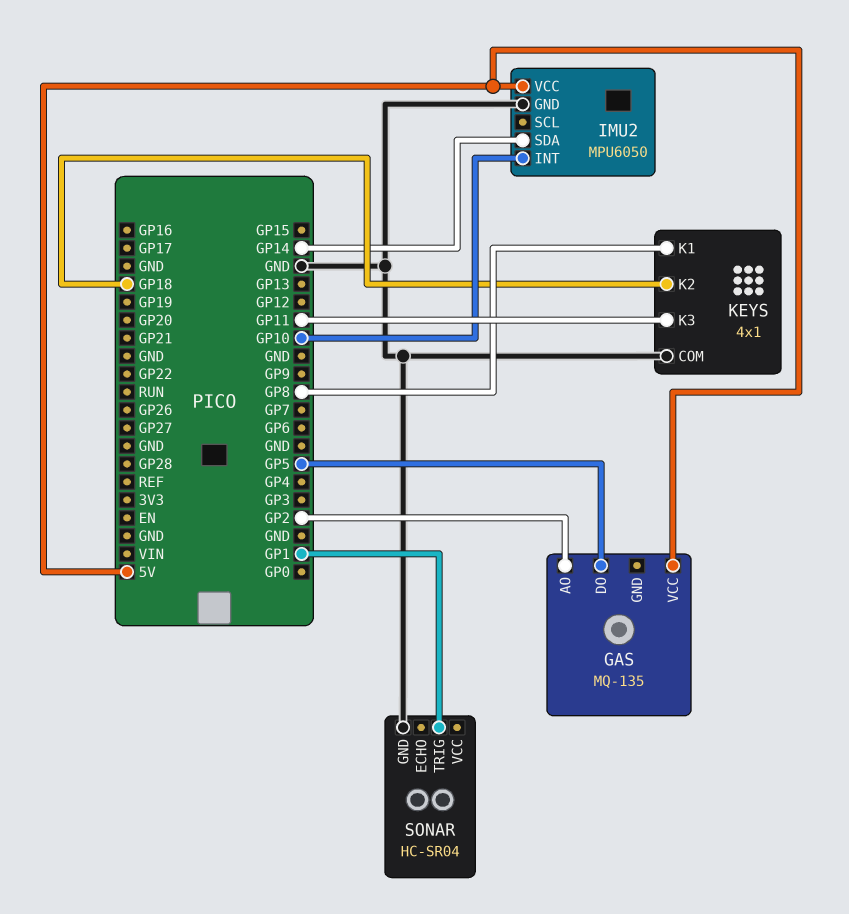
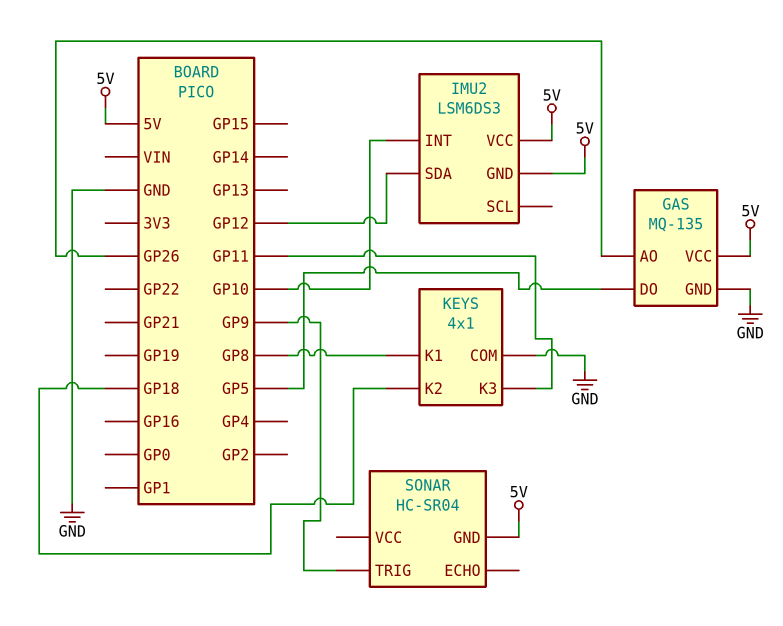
GAS pin AO: GP2 -> GP26
GAS pin GND: none -> GND
IMU2: MPU6050 -> LSM6DS3
IMU2 pin GND: GND -> 5V
IMU2 pin SDA: GP14 -> GP12
SONAR pin GND: GND -> 5V
SONAR pin TRIG: GP1 -> GP9

